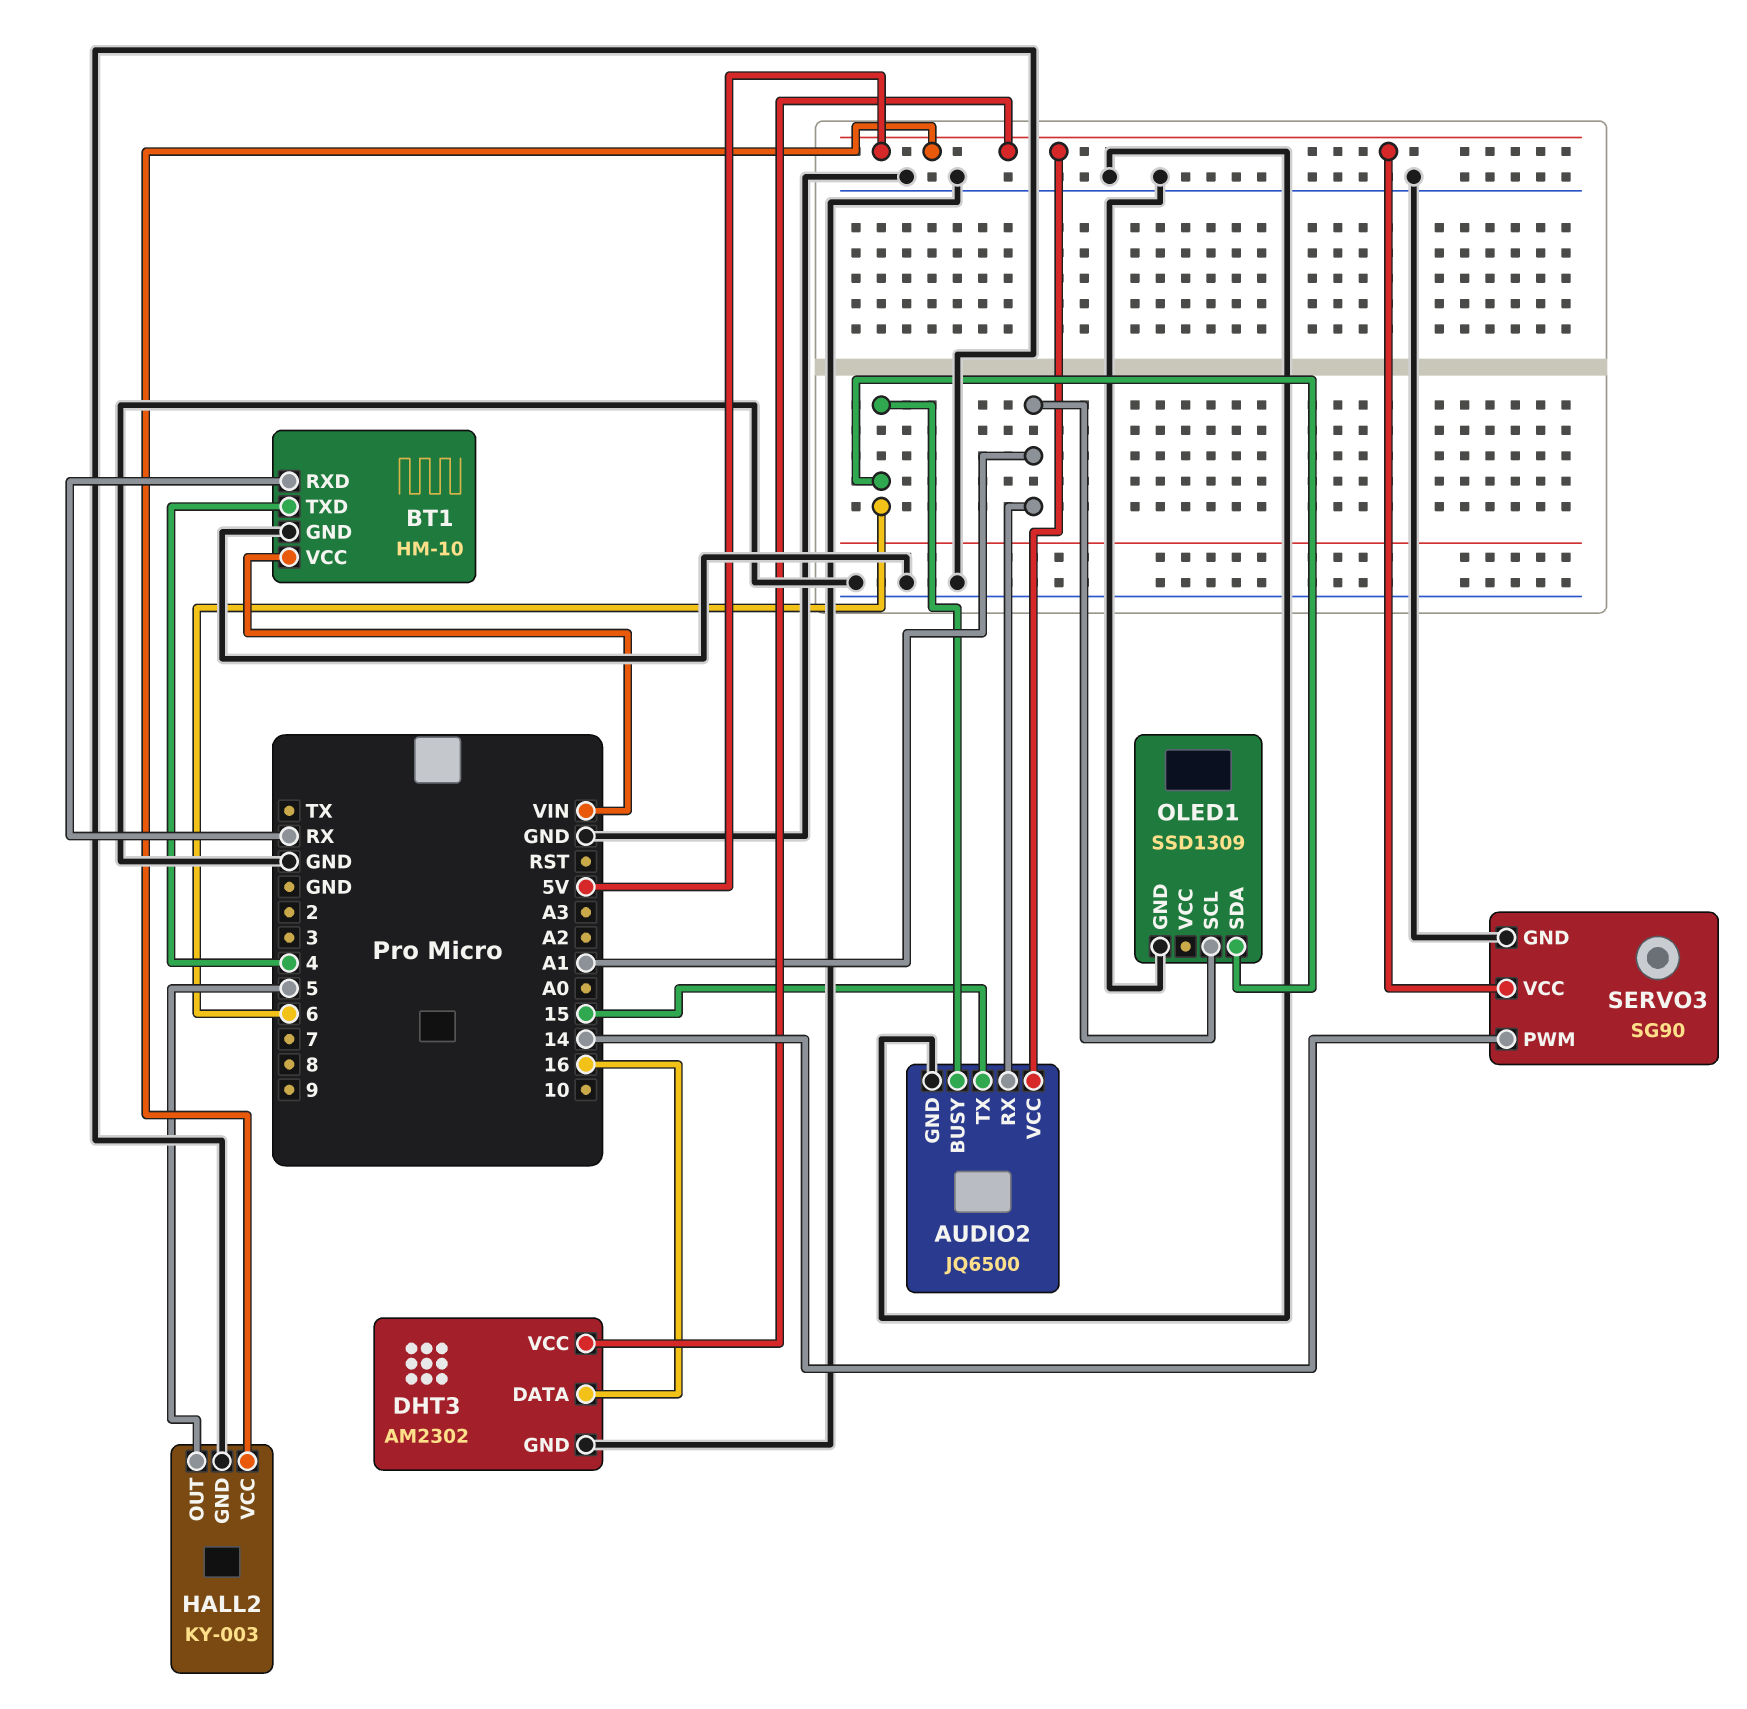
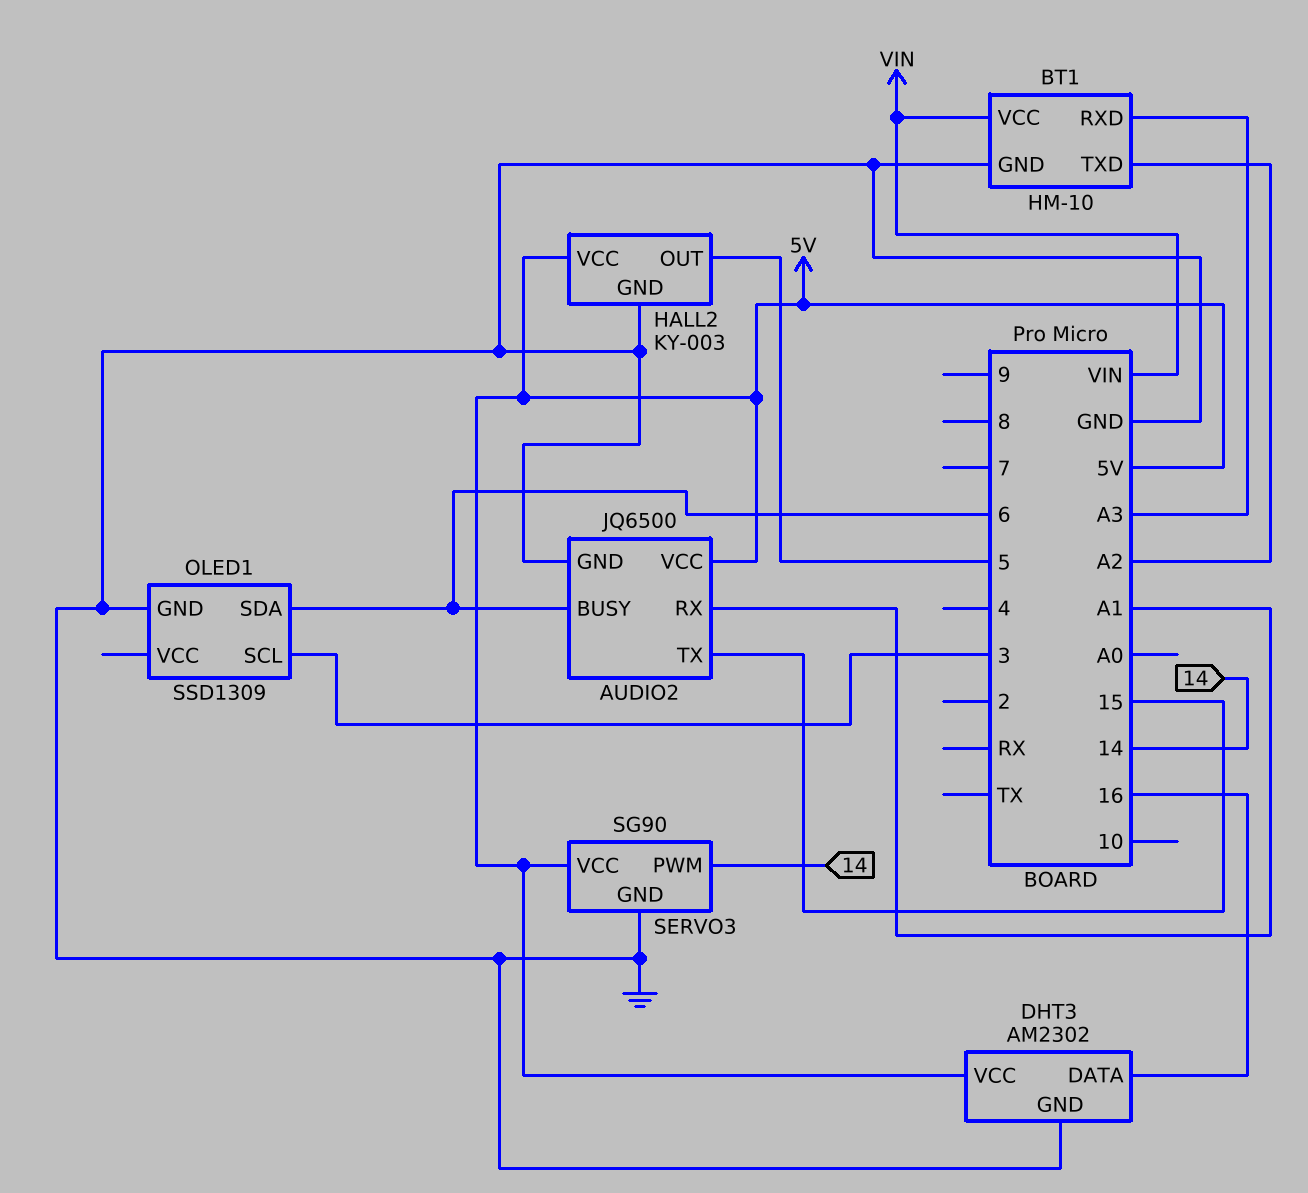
BT1 pin RXD: RX -> A3
BT1 pin TXD: 4 -> A2
OLED1 pin SCL: A1 -> 3

